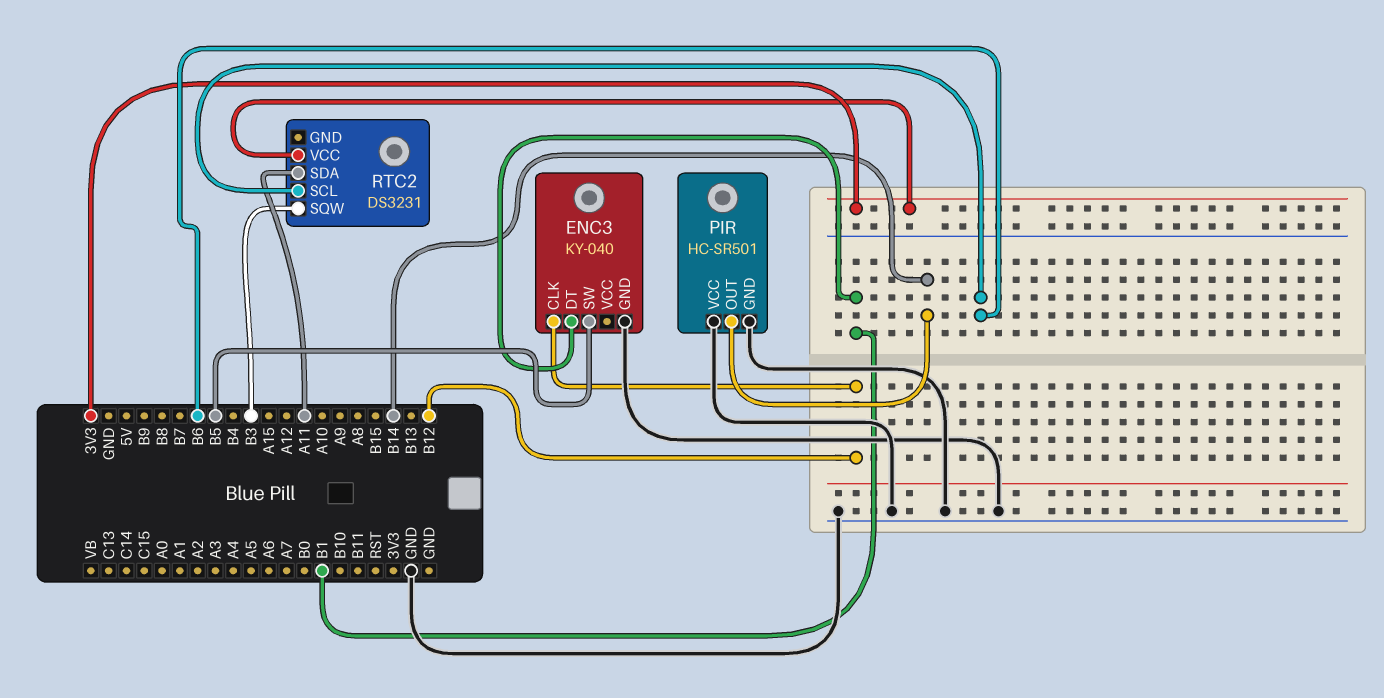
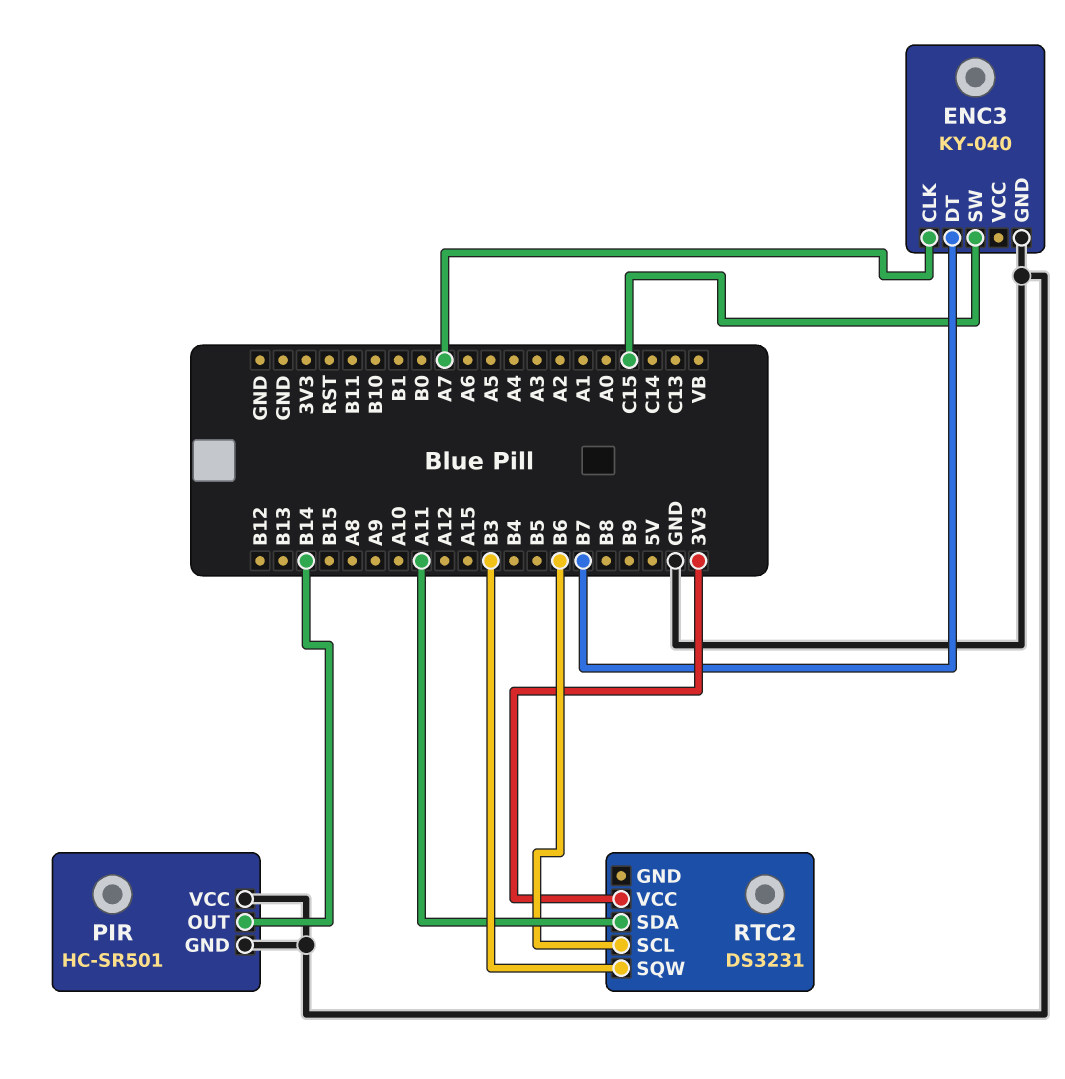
ENC3 pin CLK: B12 -> A7
ENC3 pin DT: B1 -> B7
ENC3 pin SW: B5 -> C15

